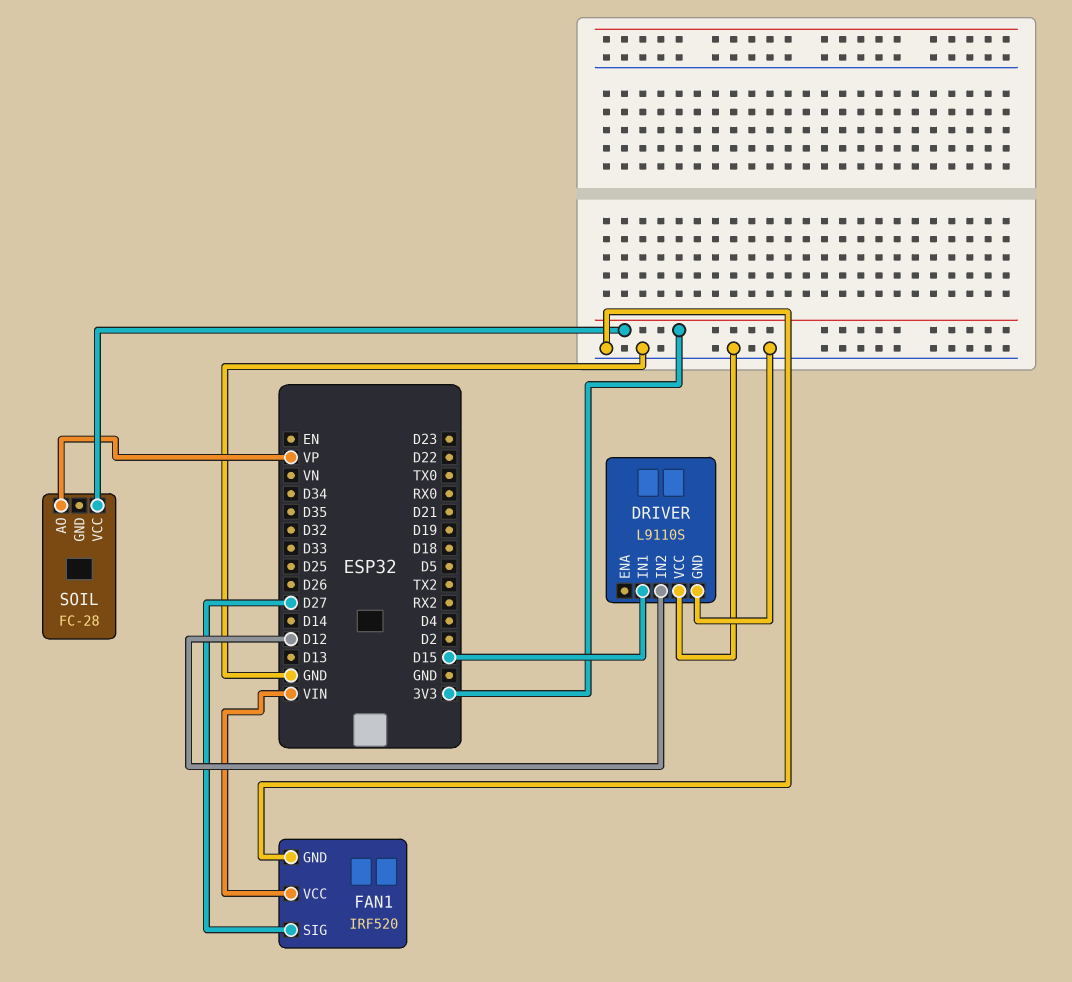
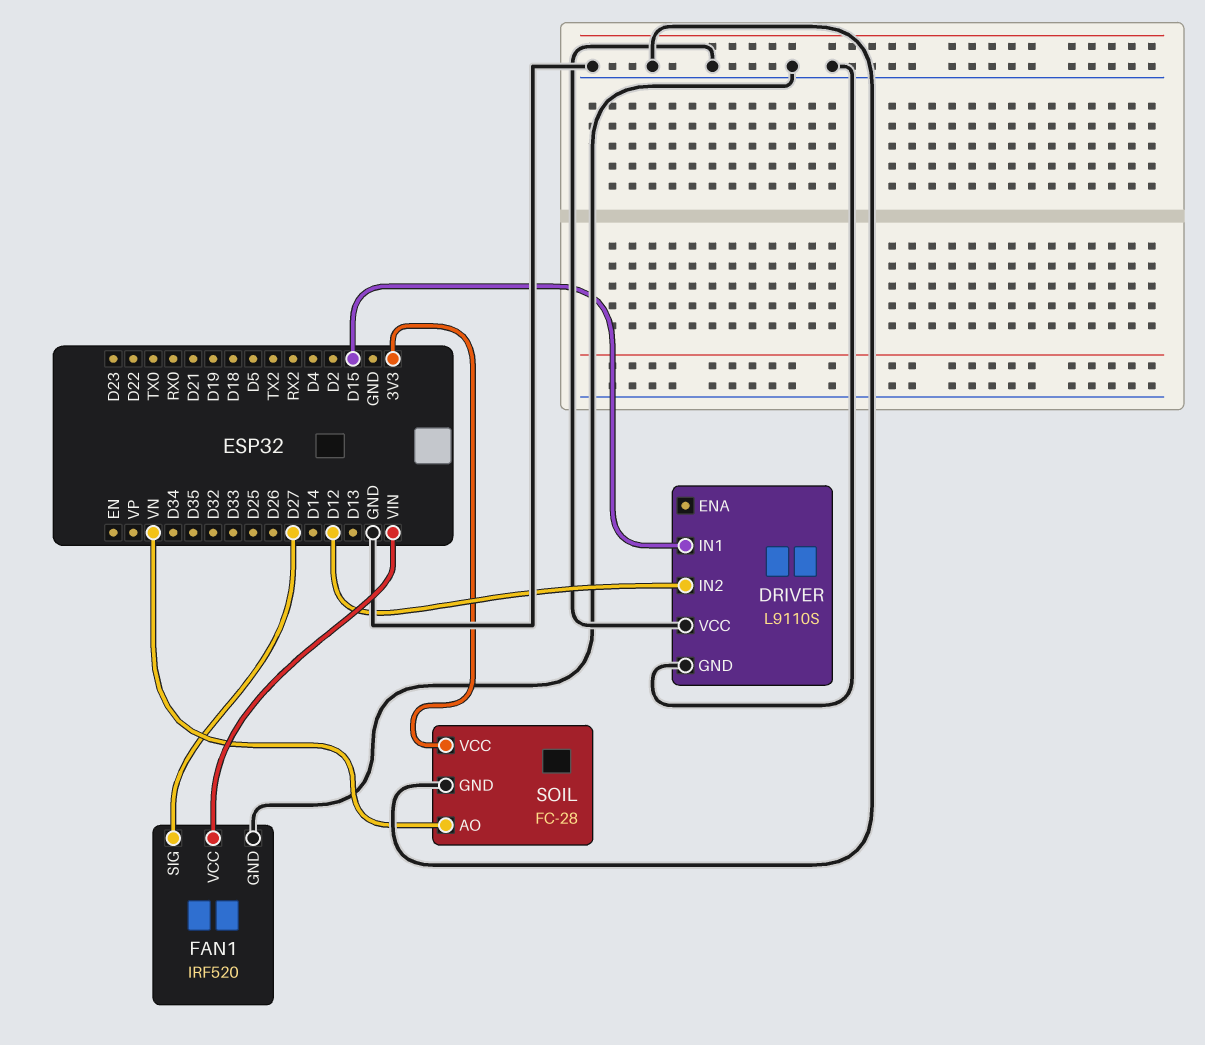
SOIL pin AO: VP -> VN
SOIL pin GND: none -> GND

